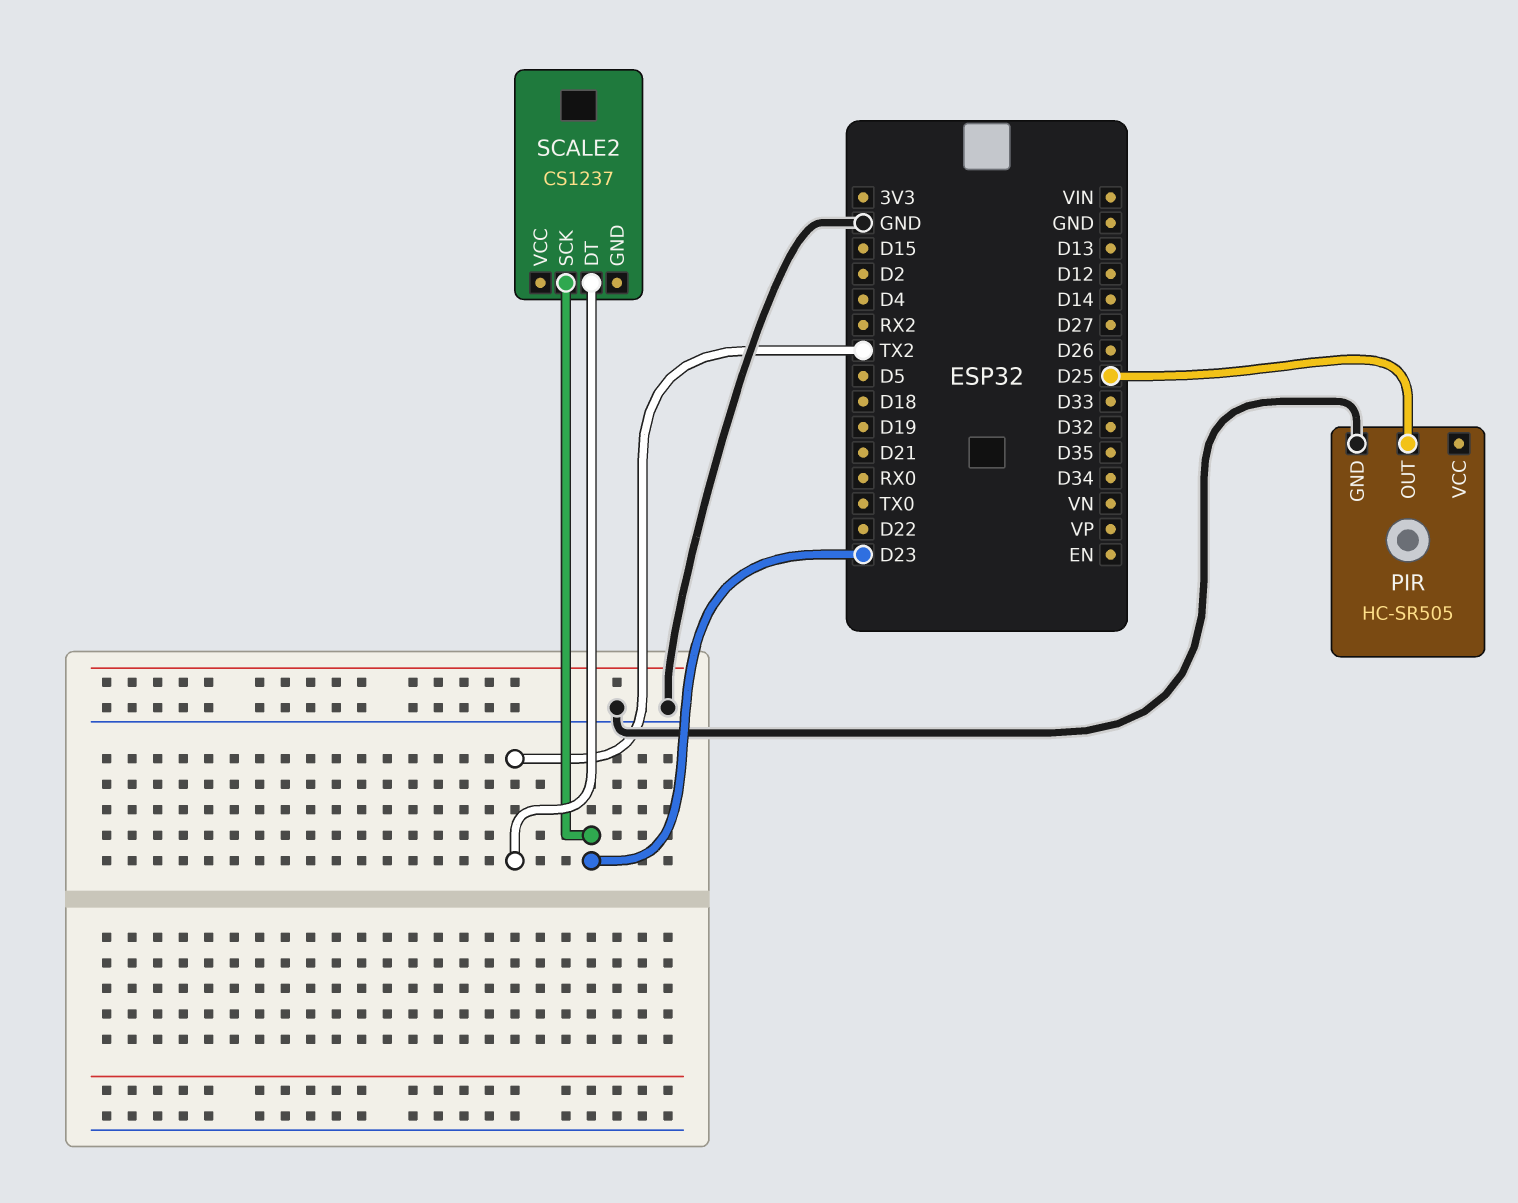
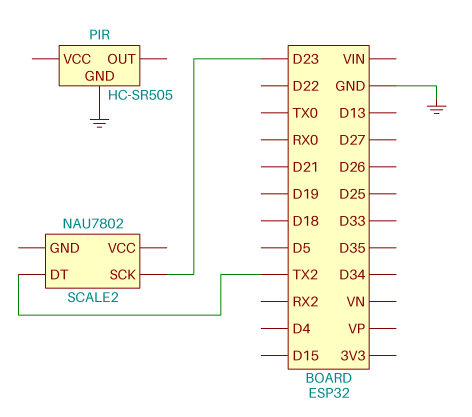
PIR pin OUT: D25 -> none
SCALE2: CS1237 -> NAU7802

